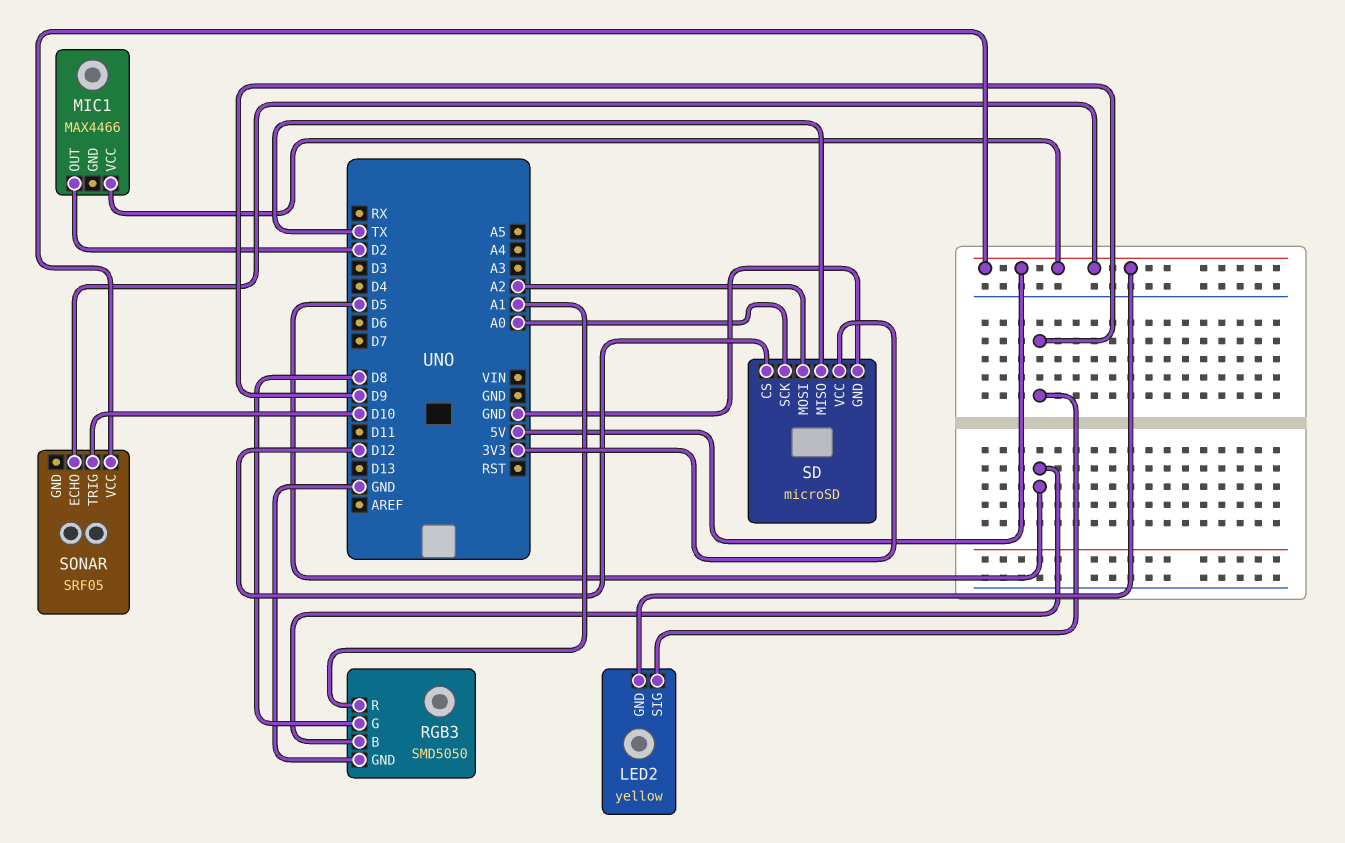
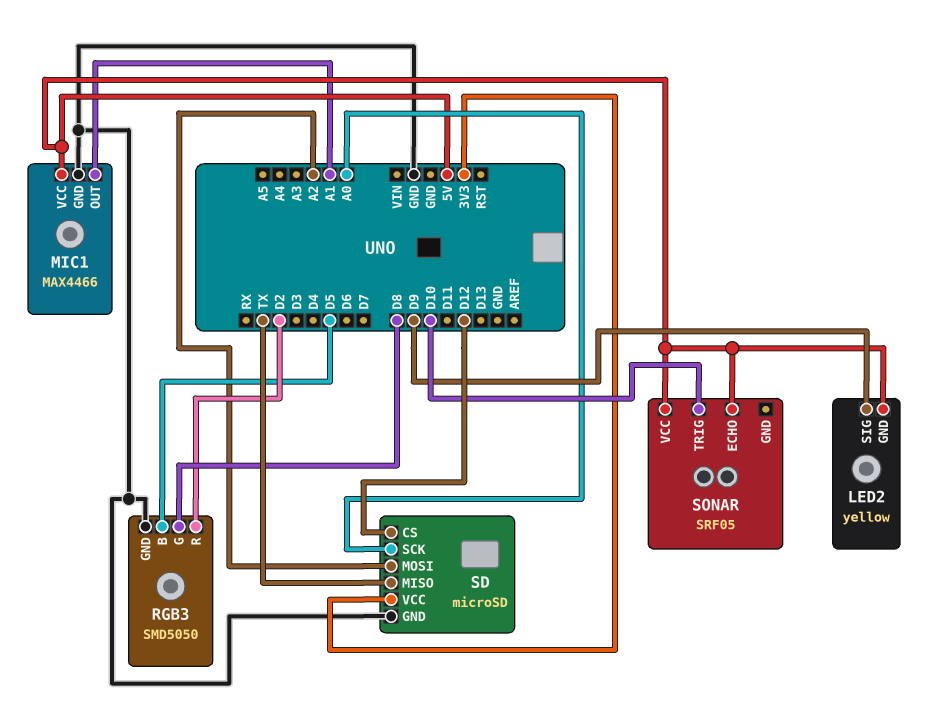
MIC1 pin GND: none -> GND
MIC1 pin OUT: D2 -> A1
RGB3 pin R: A1 -> D2

